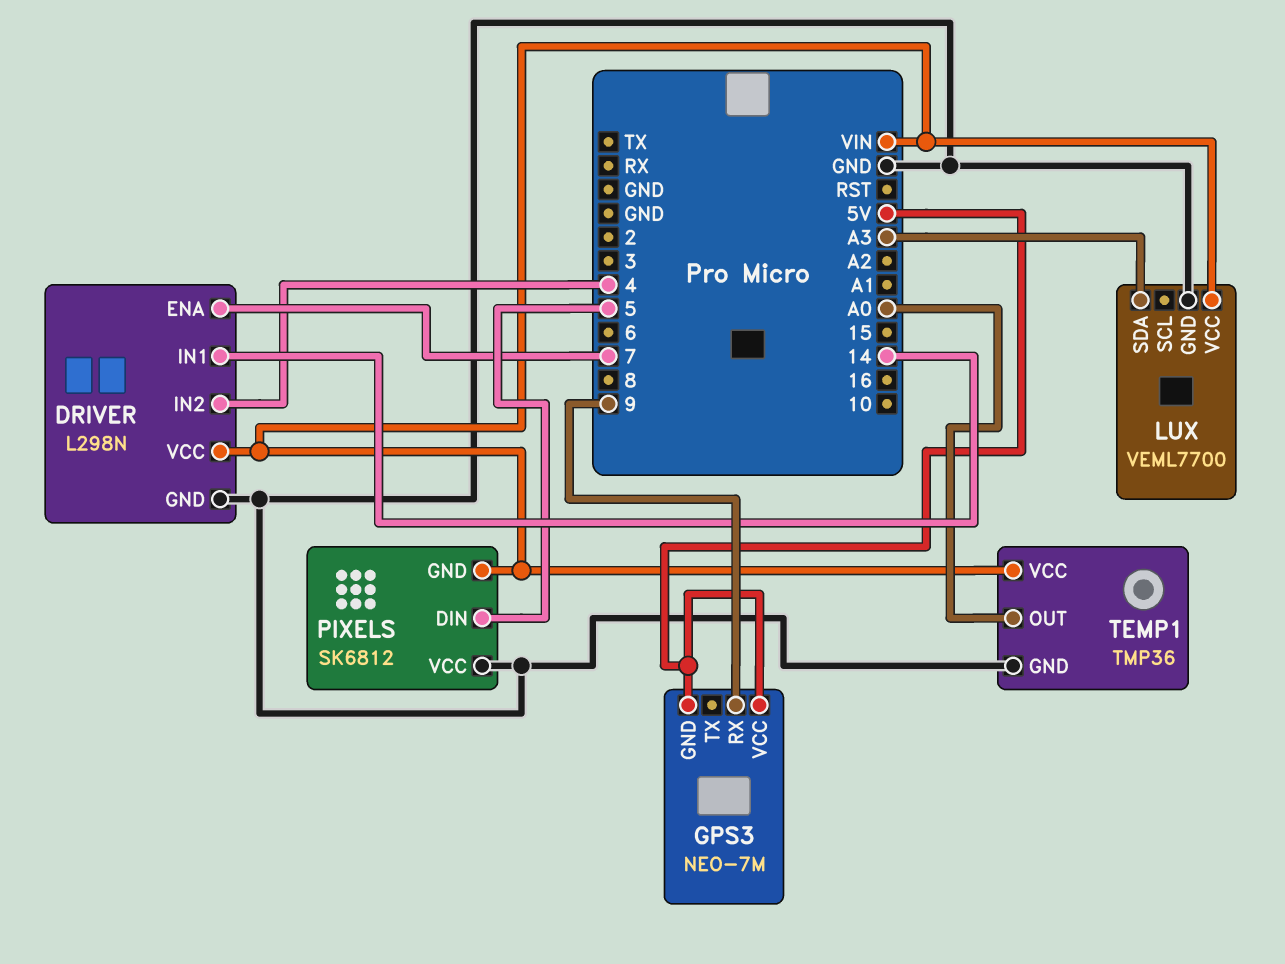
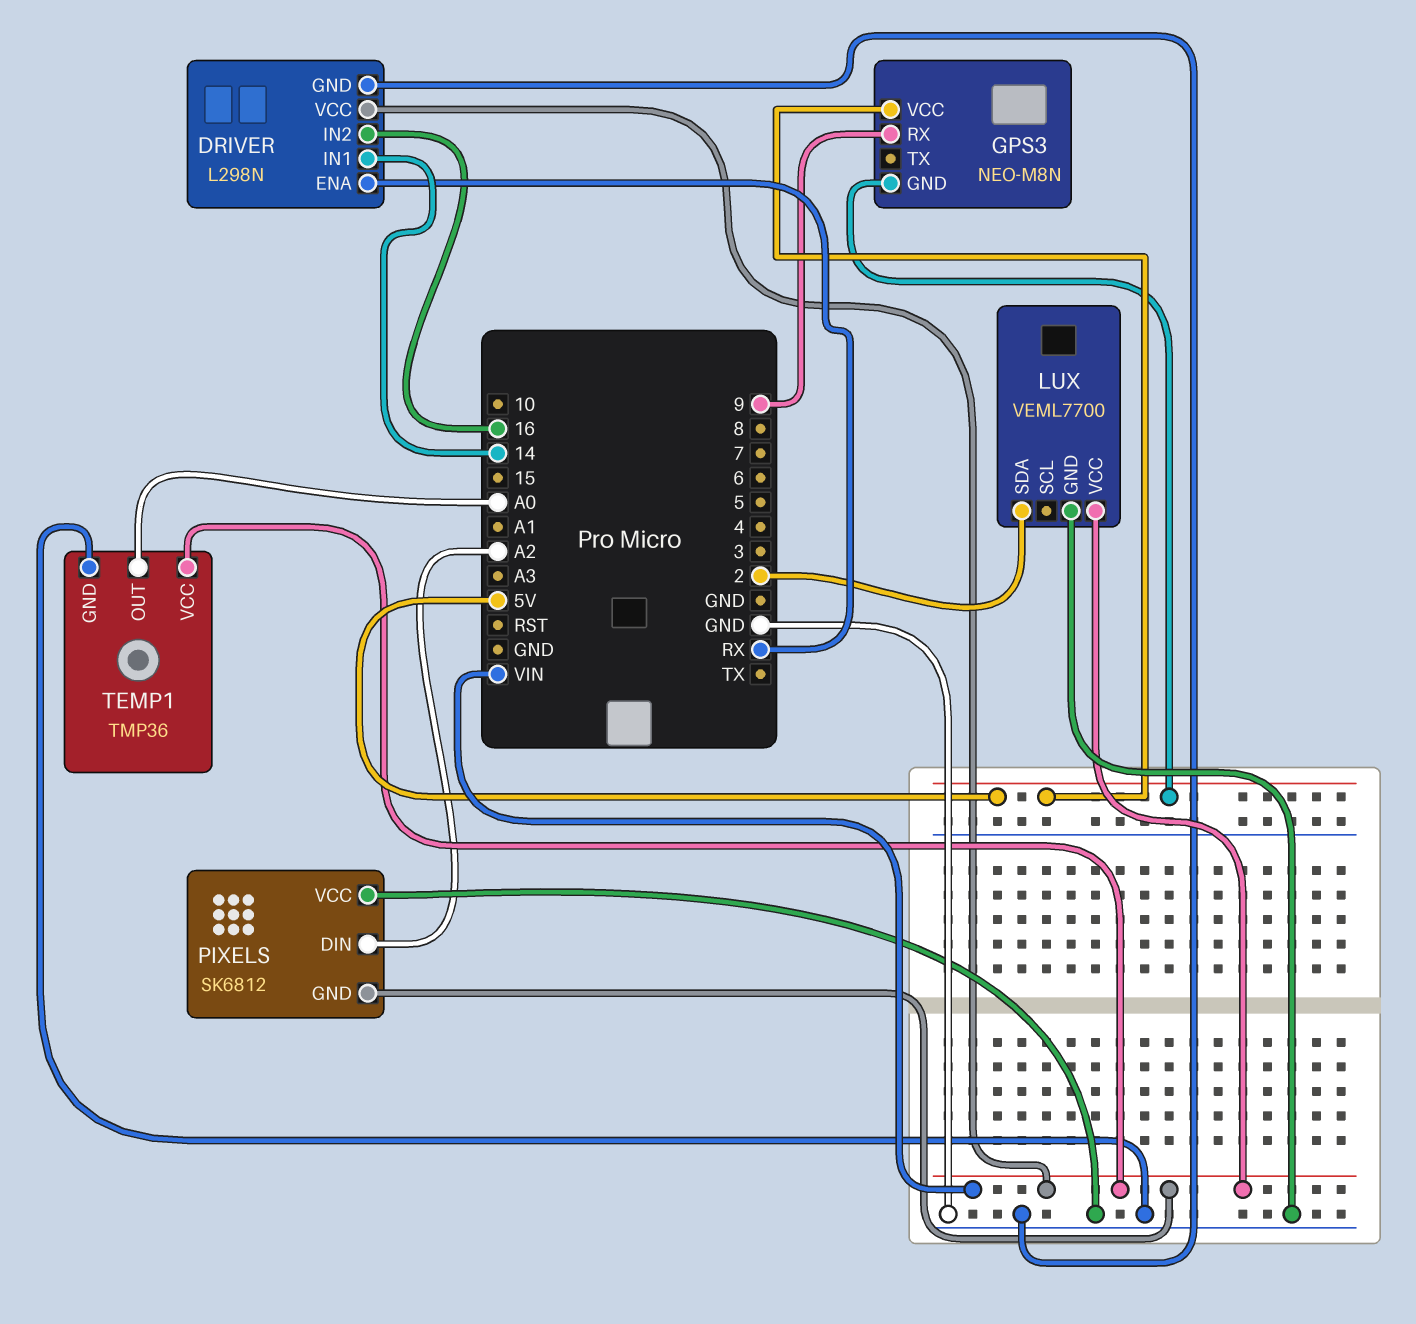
DRIVER pin ENA: 7 -> RX
DRIVER pin IN2: 4 -> 16
GPS3: NEO-7M -> NEO-M8N
LUX pin SDA: A3 -> 2
PIXELS pin DIN: 5 -> A2

